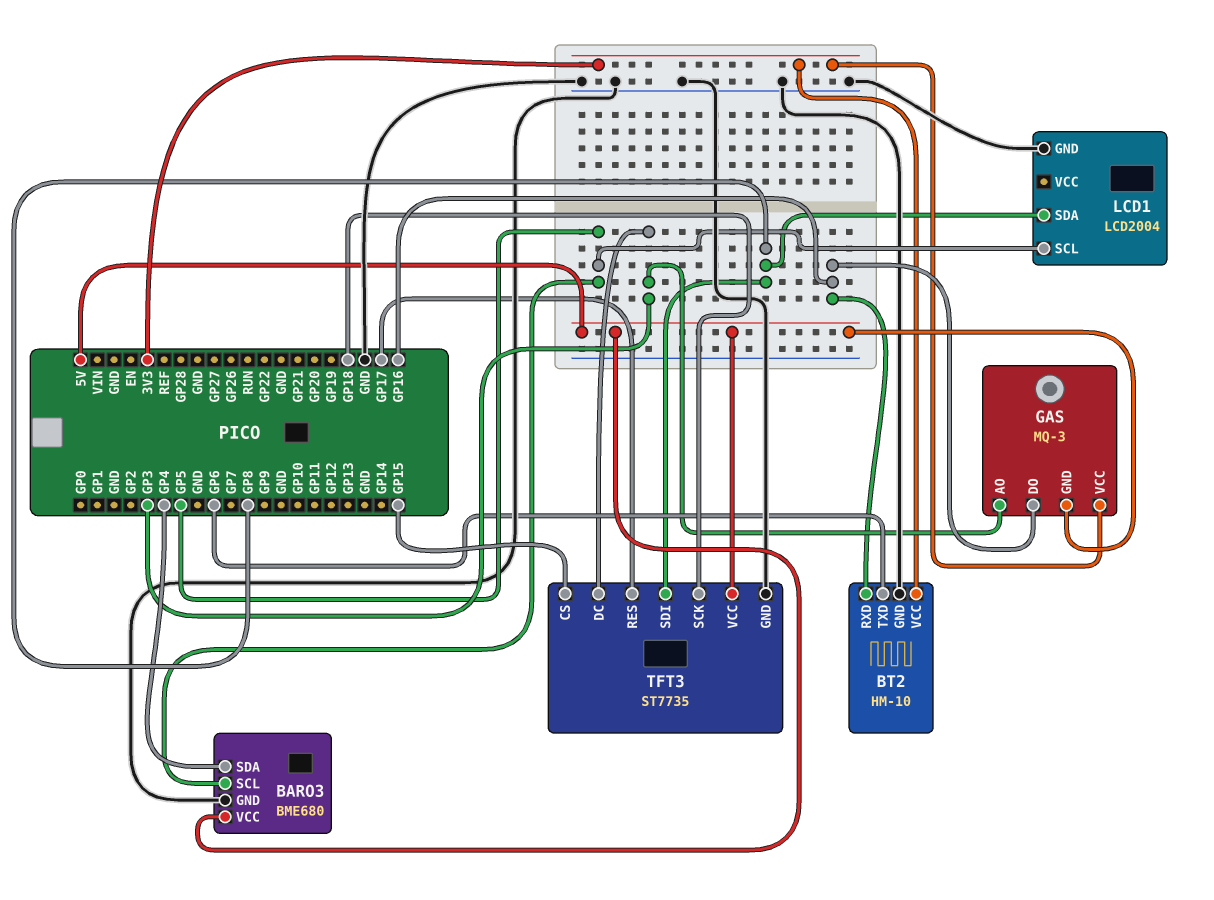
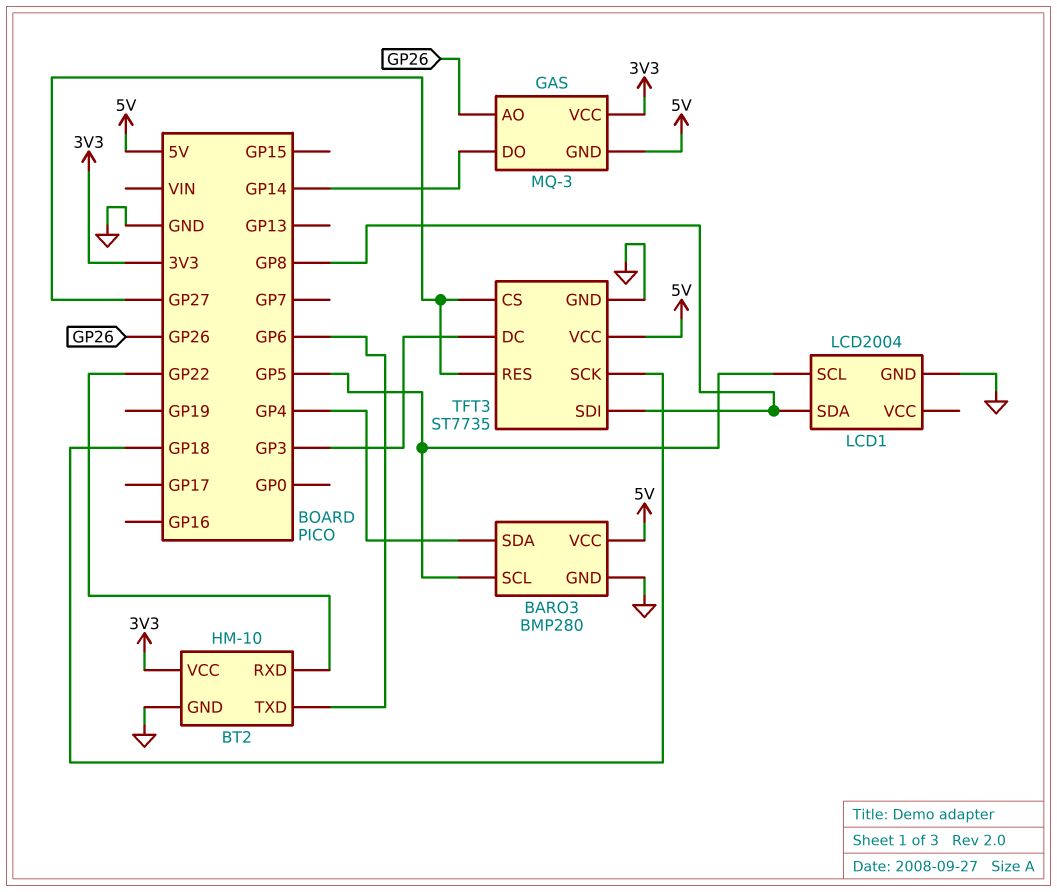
BARO3: BME680 -> BMP280
BT2 pin RXD: GP16 -> GP22
GAS pin AO: GP3 -> GP26
GAS pin DO: GP16 -> GP14
TFT3 pin CS: GP15 -> GP27
TFT3 pin RES: GP17 -> GP27

